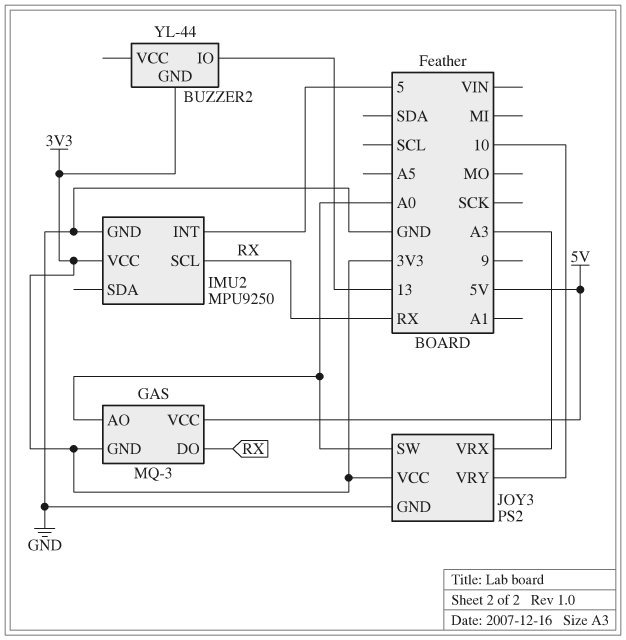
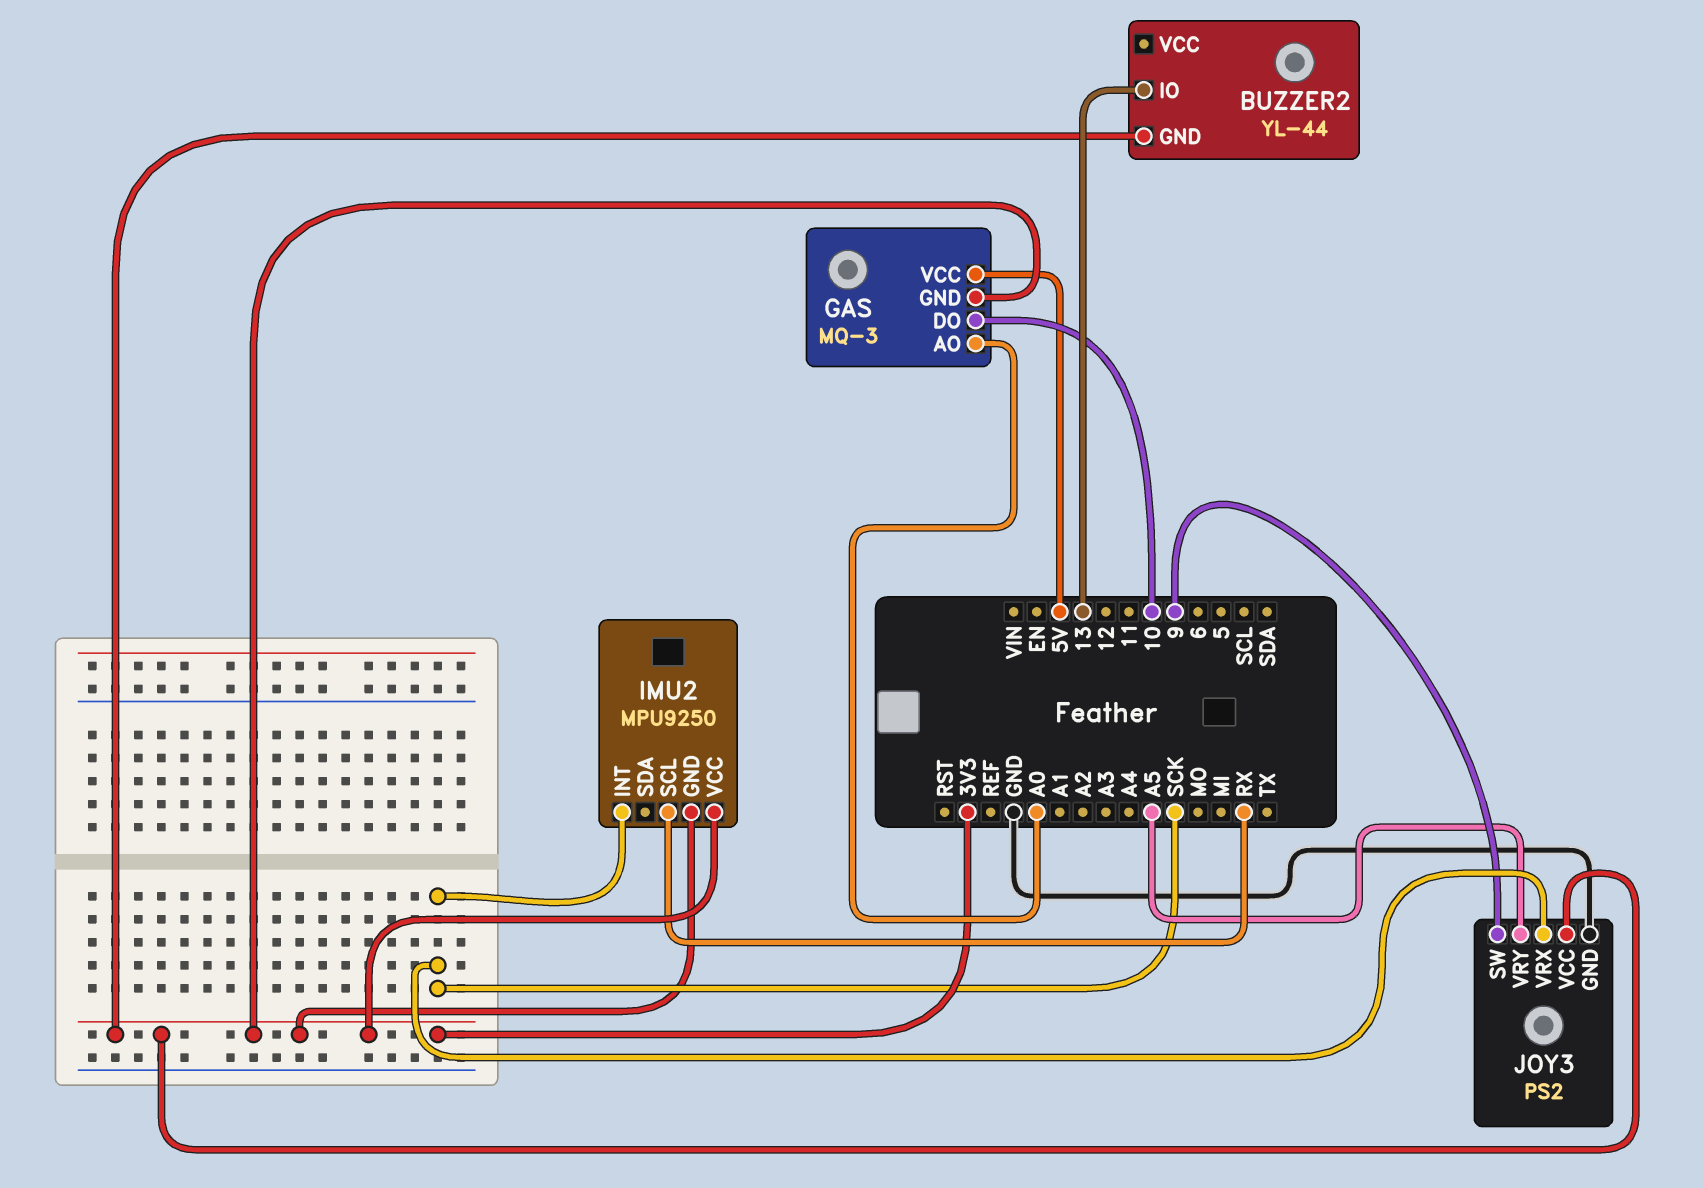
GAS pin DO: RX -> 10
IMU2 pin GND: GND -> 3V3
IMU2 pin INT: 5 -> SCK
JOY3 pin SW: A0 -> 9
JOY3 pin VRX: A3 -> SCK
JOY3 pin VRY: 10 -> A5

